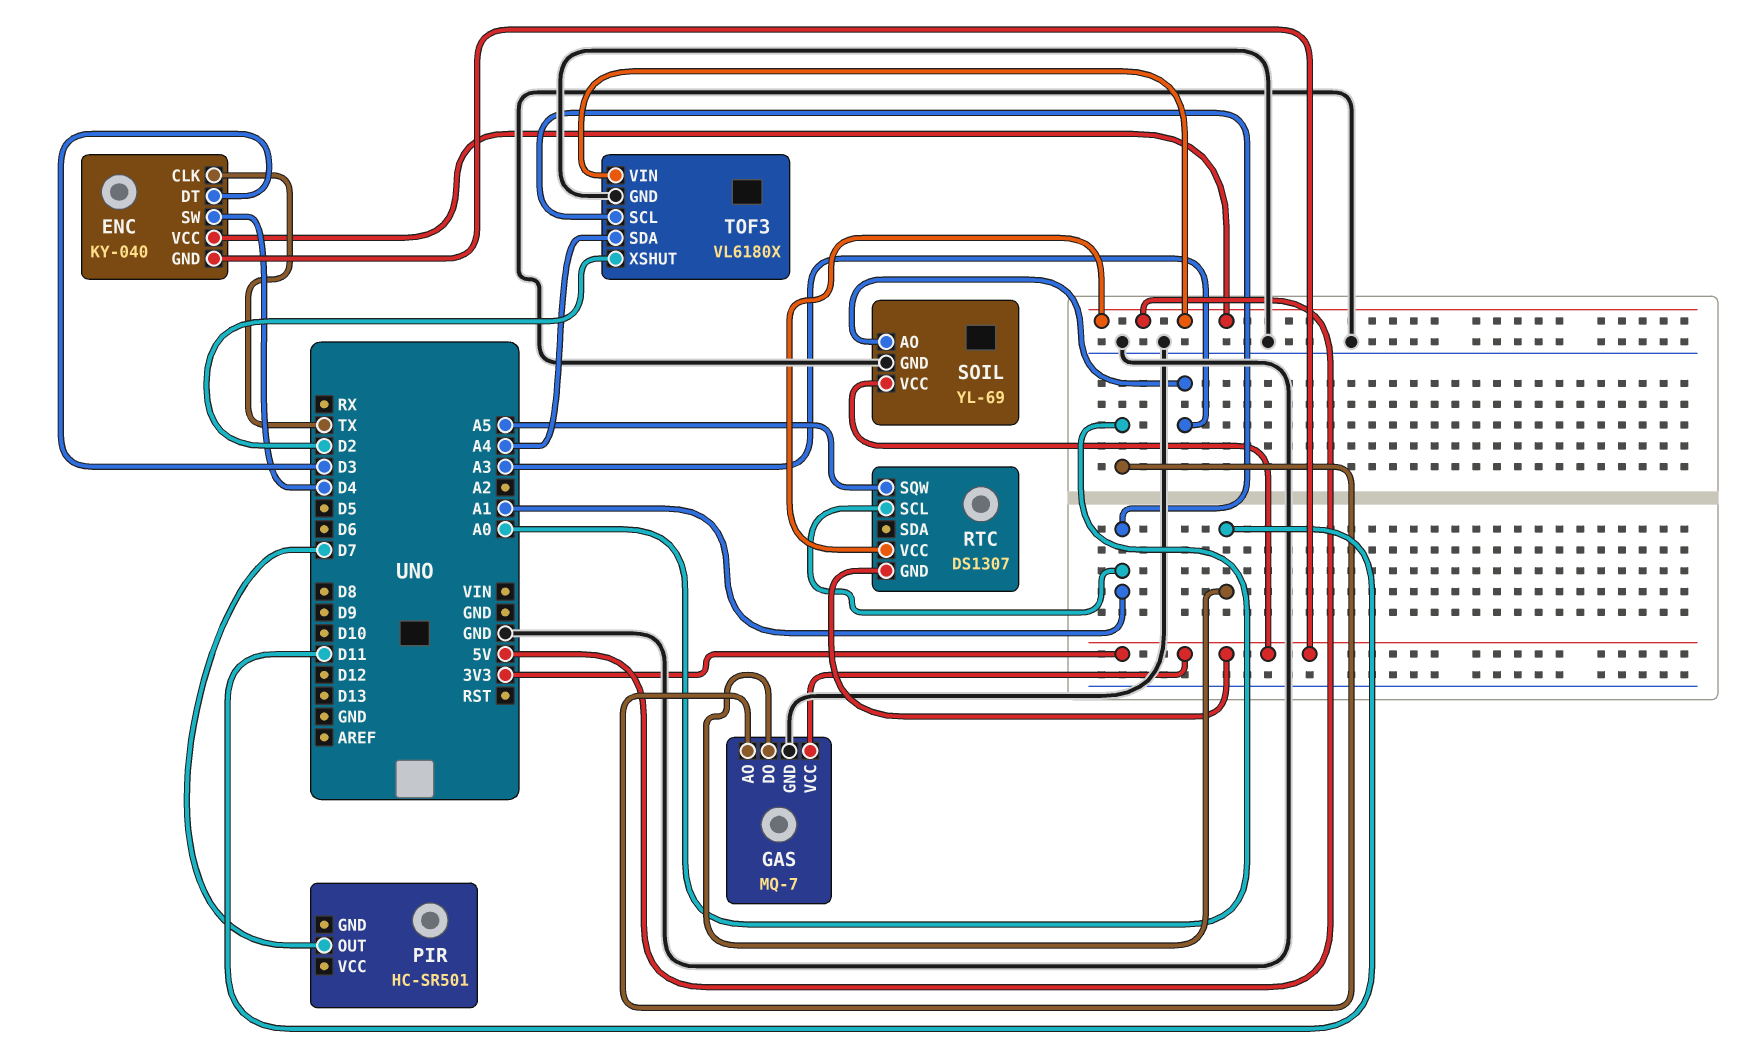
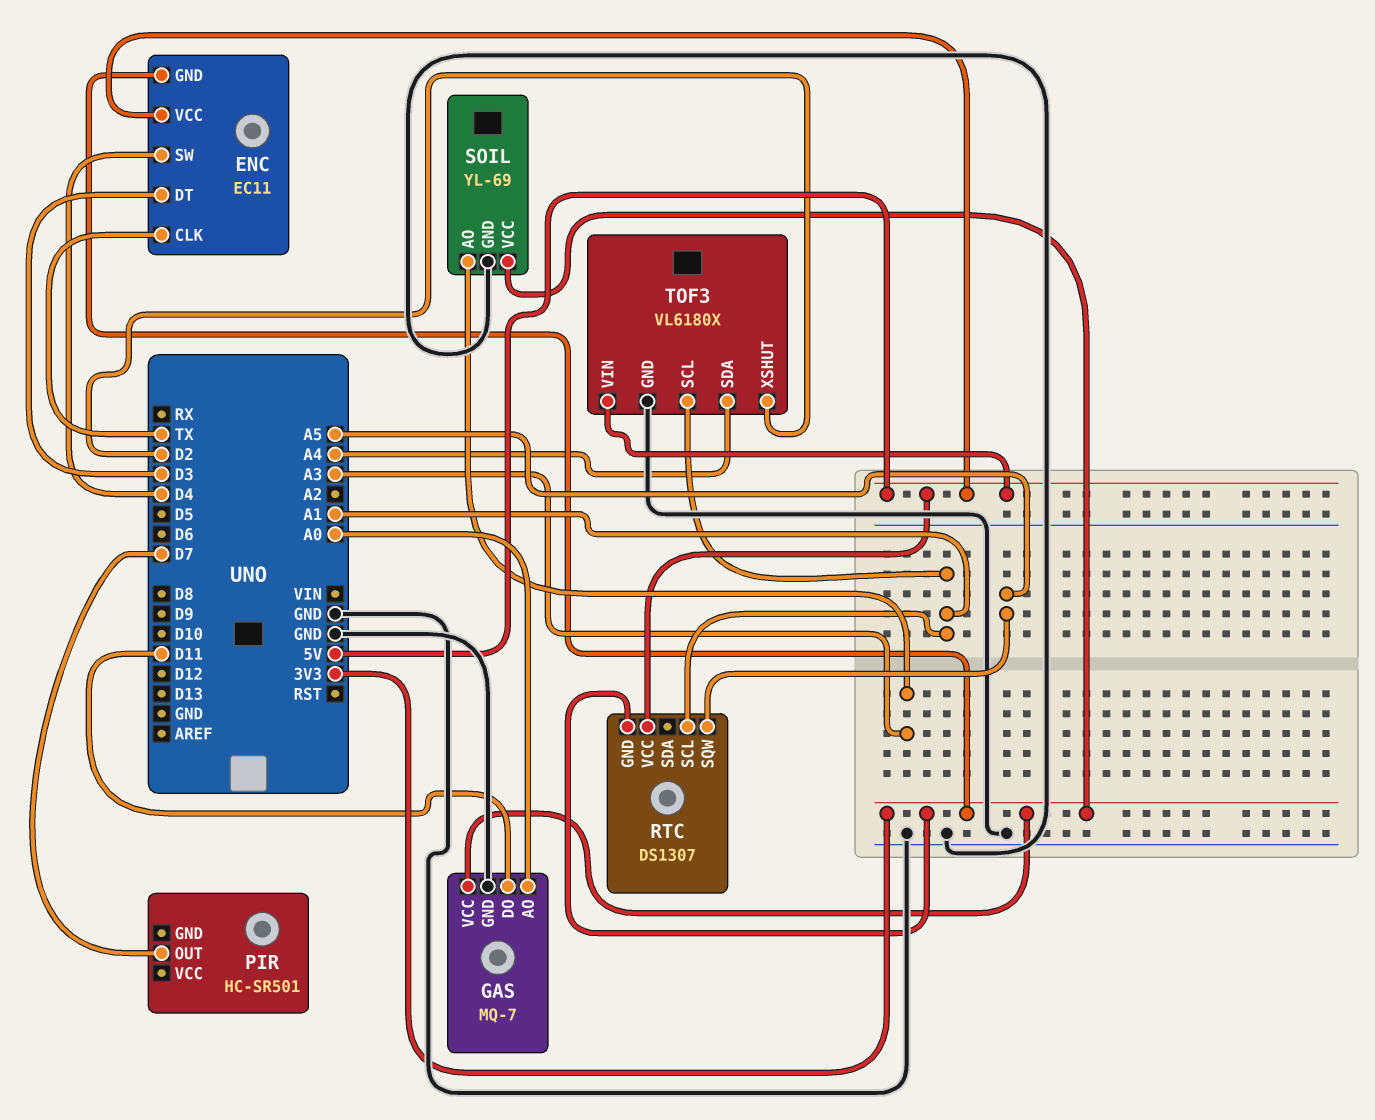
ENC: KY-040 -> EC11

